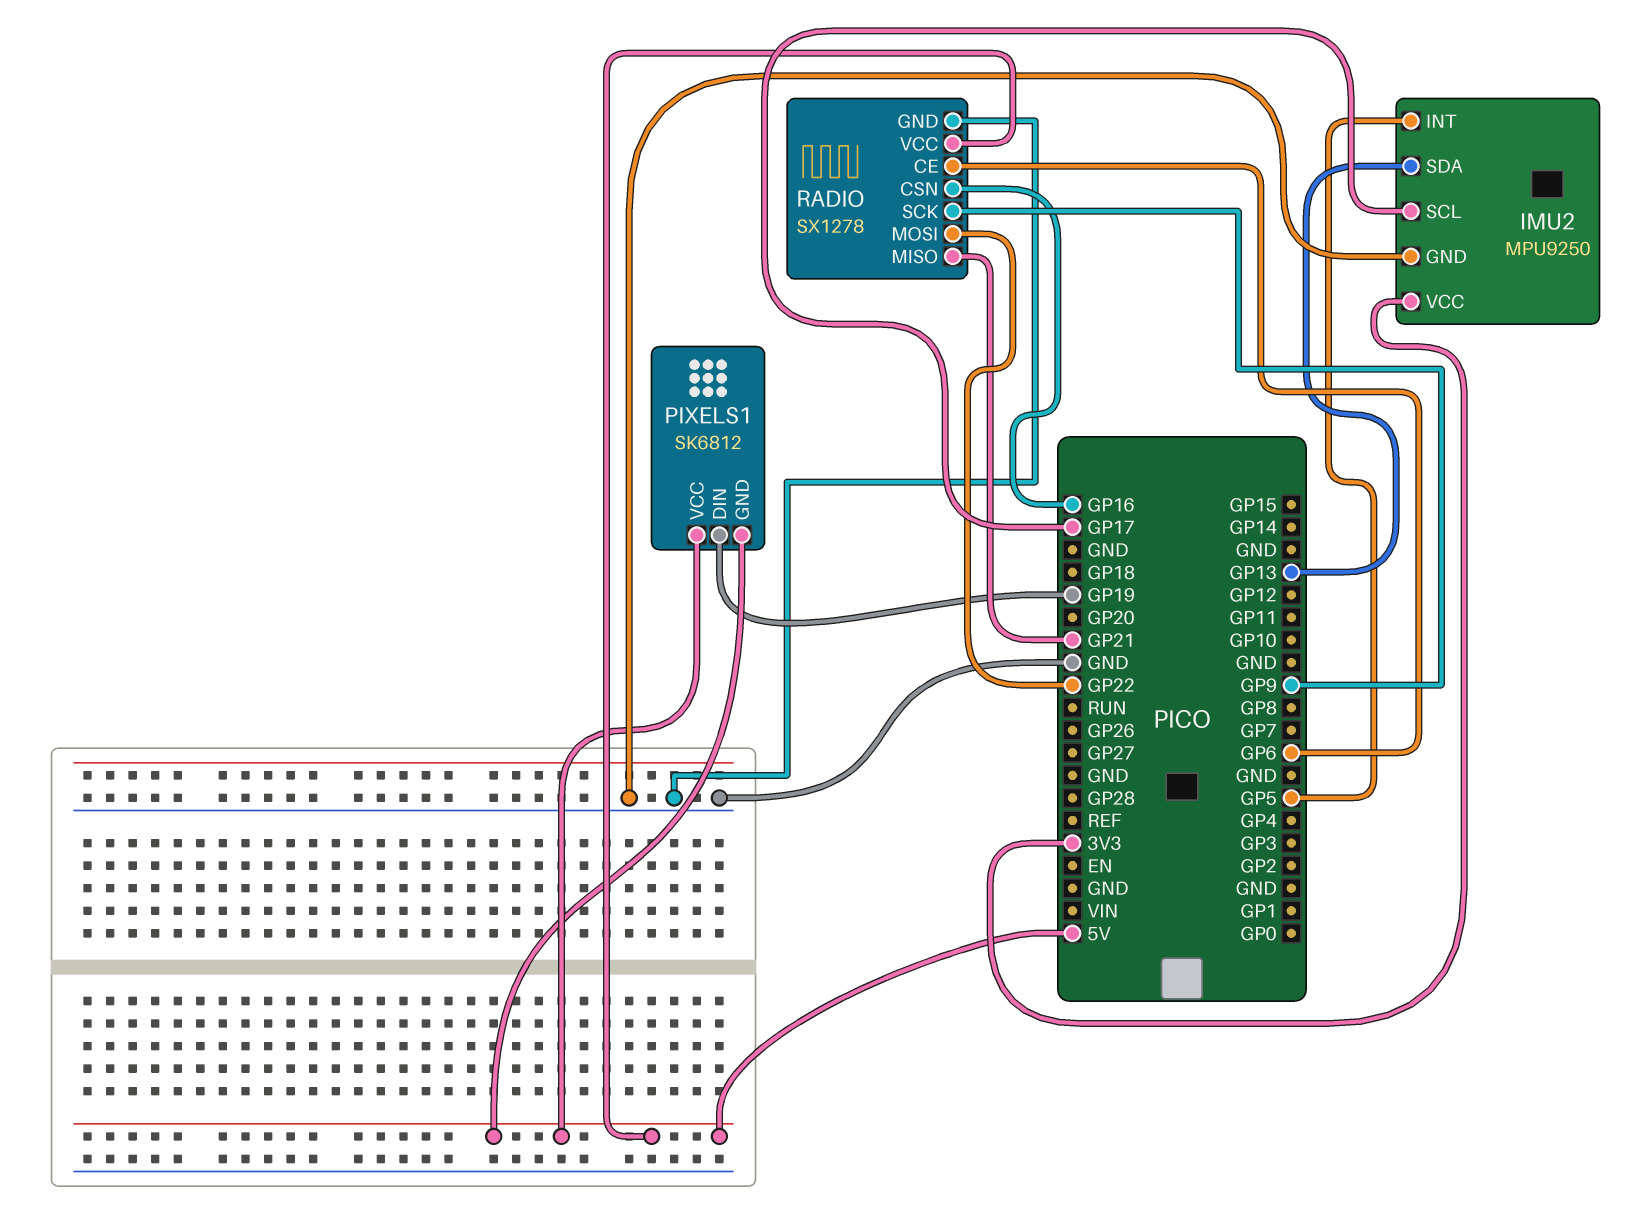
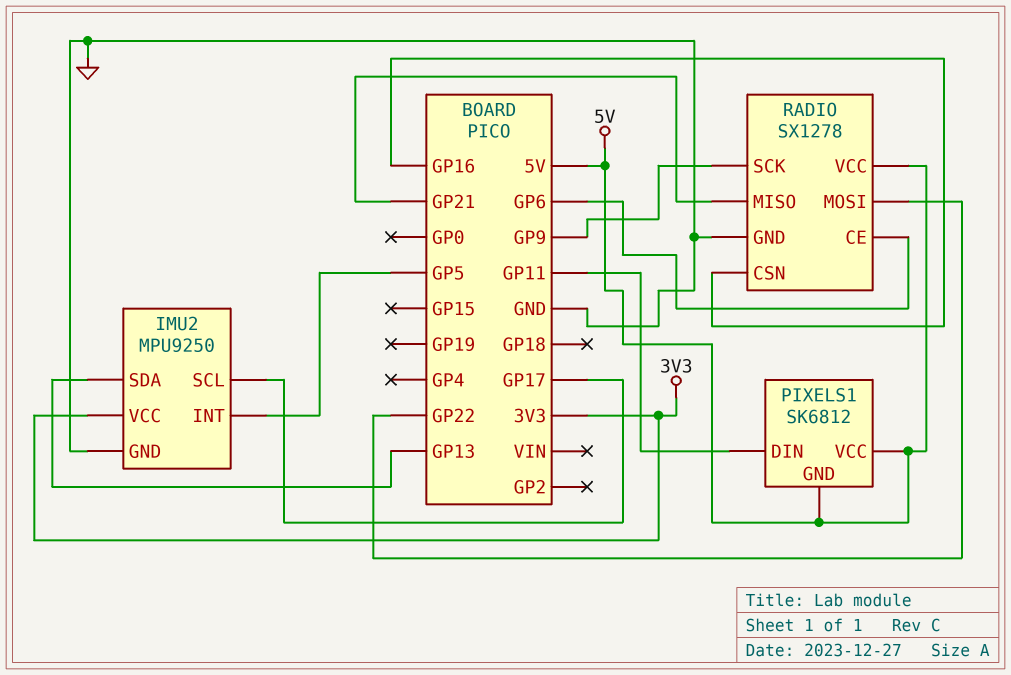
PIXELS1 pin DIN: GP19 -> GP11

